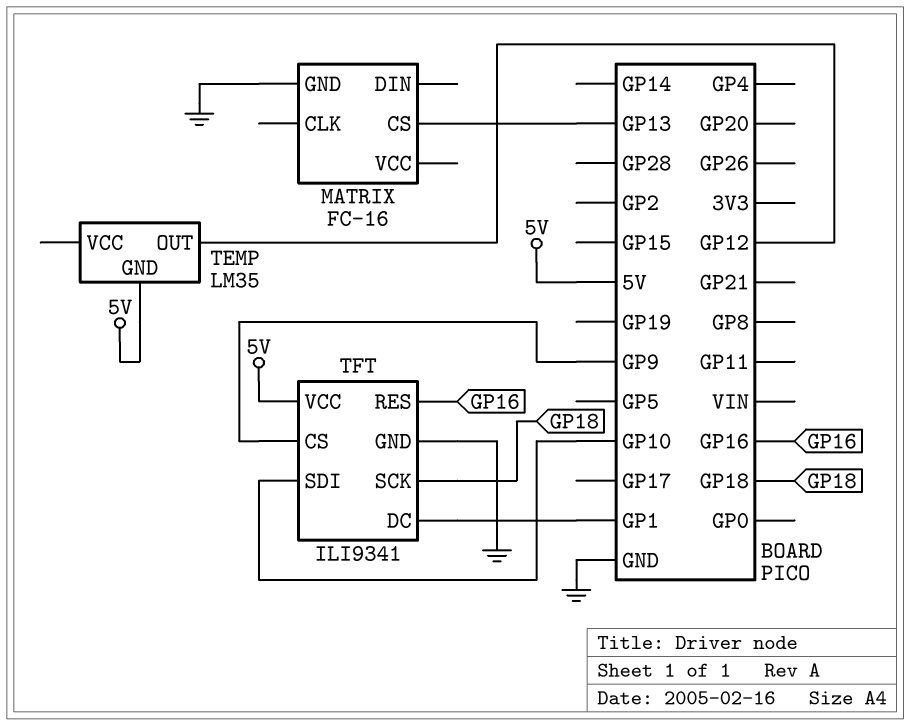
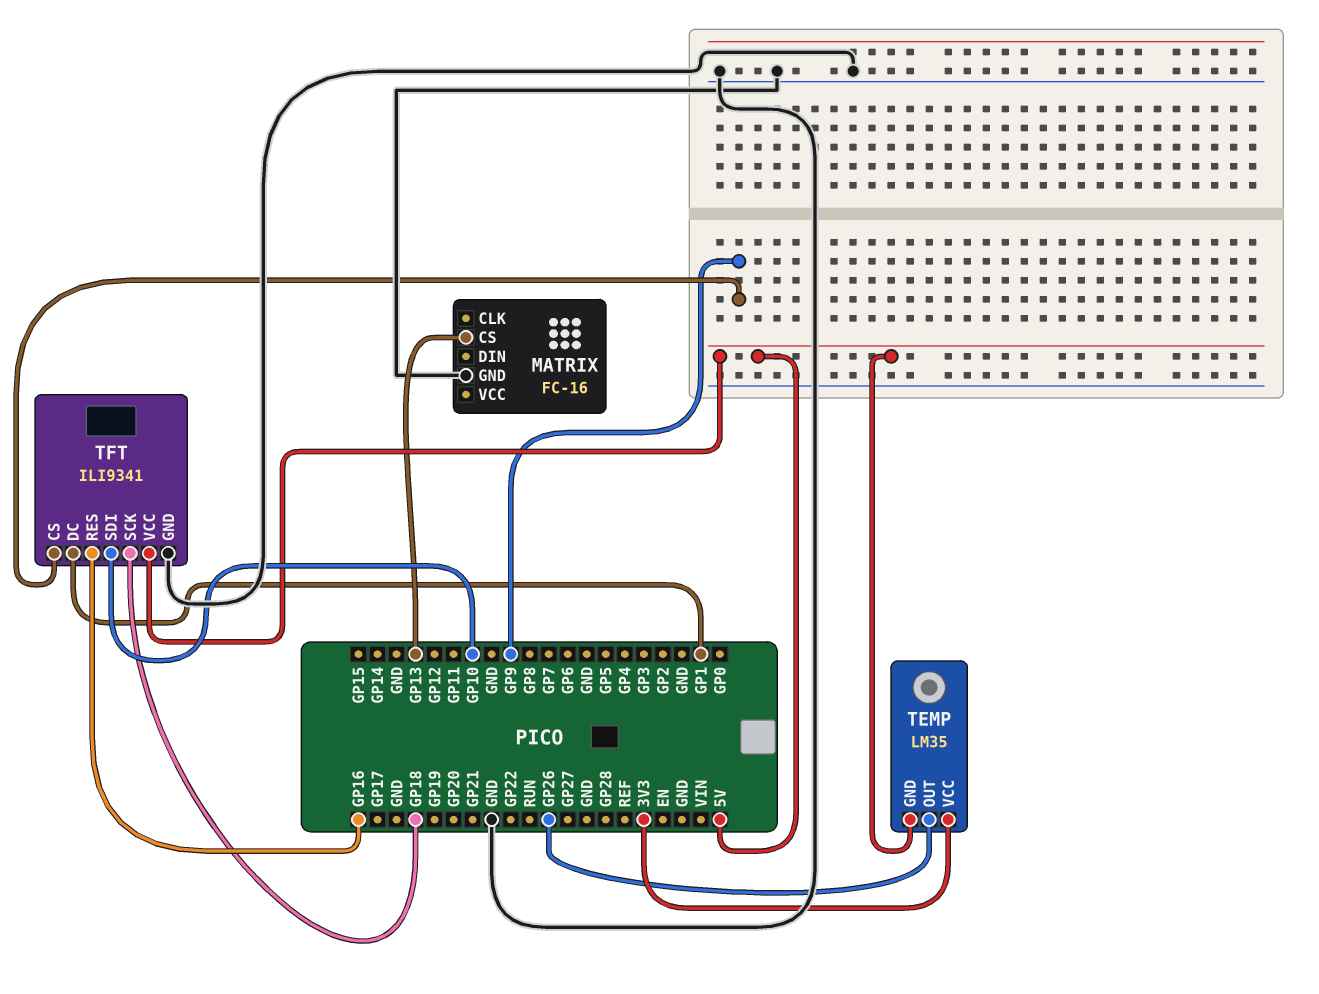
TEMP pin OUT: GP12 -> GP26
TEMP pin VCC: none -> 3V3

